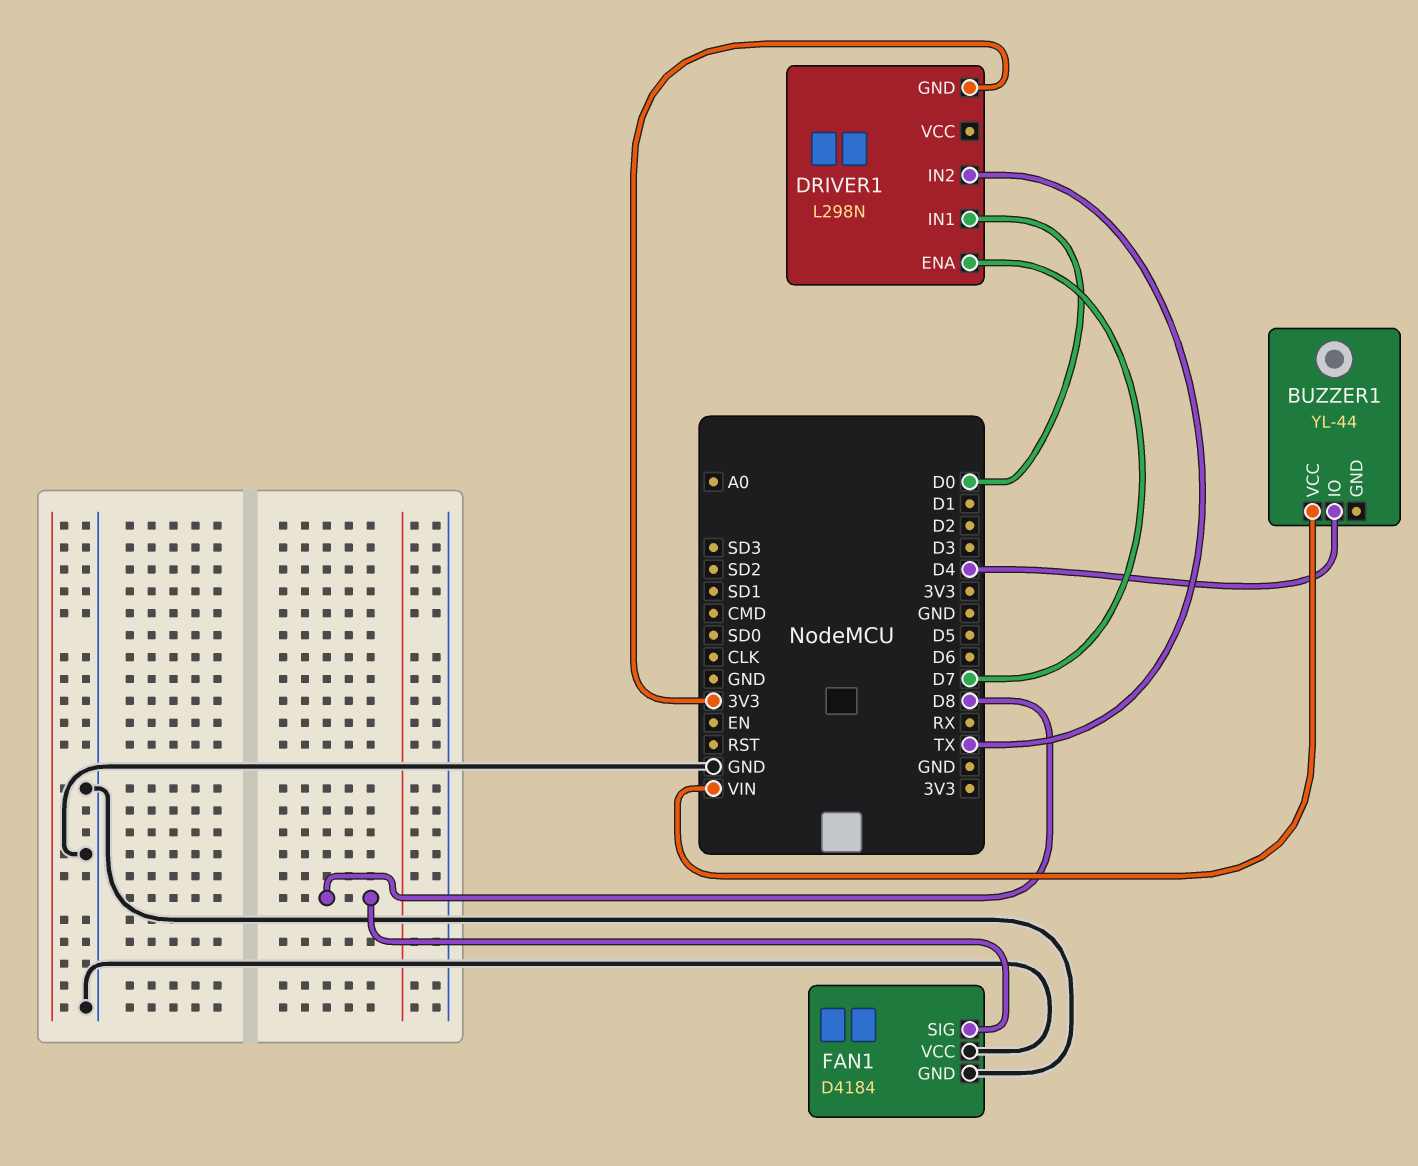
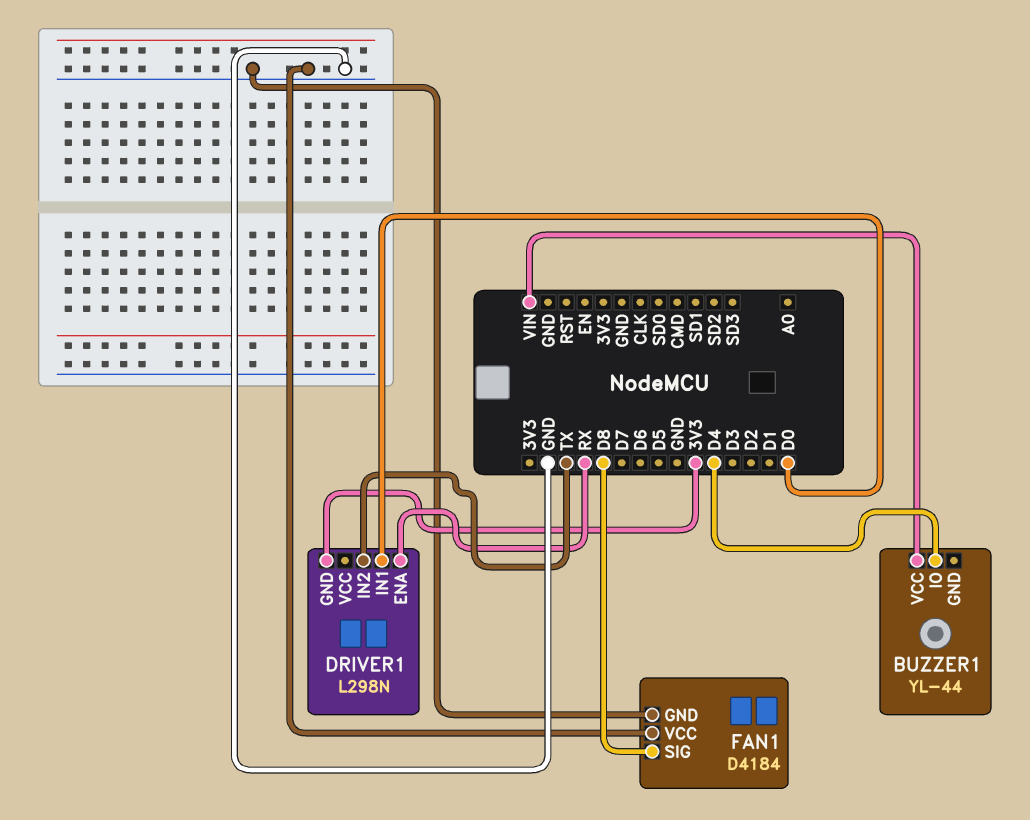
DRIVER1 pin ENA: D7 -> RX

